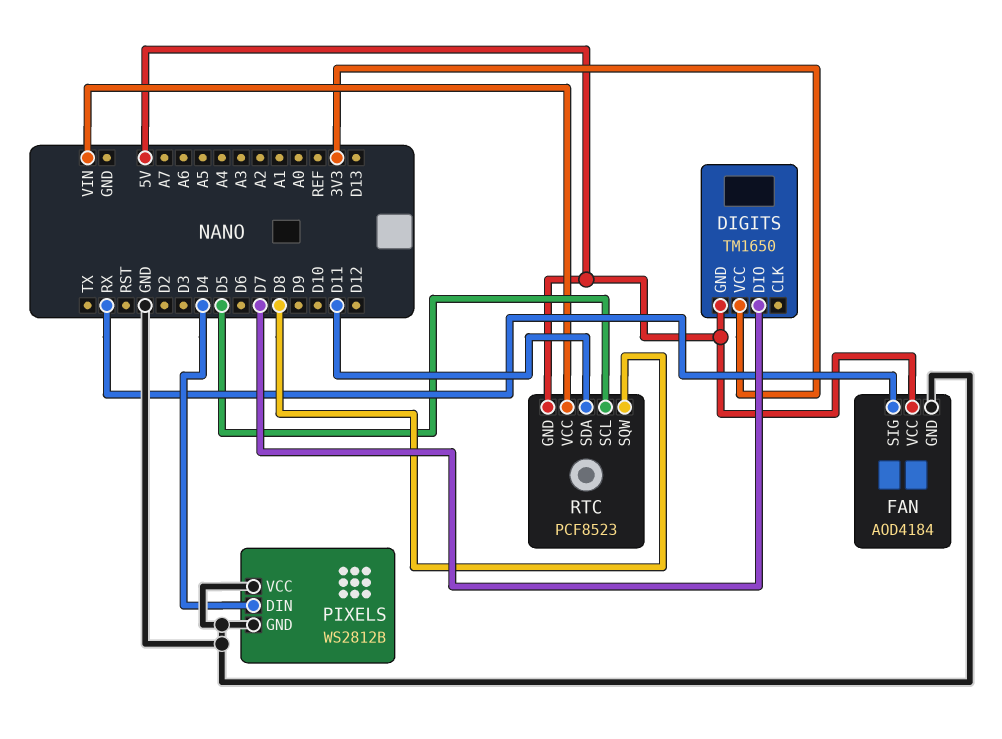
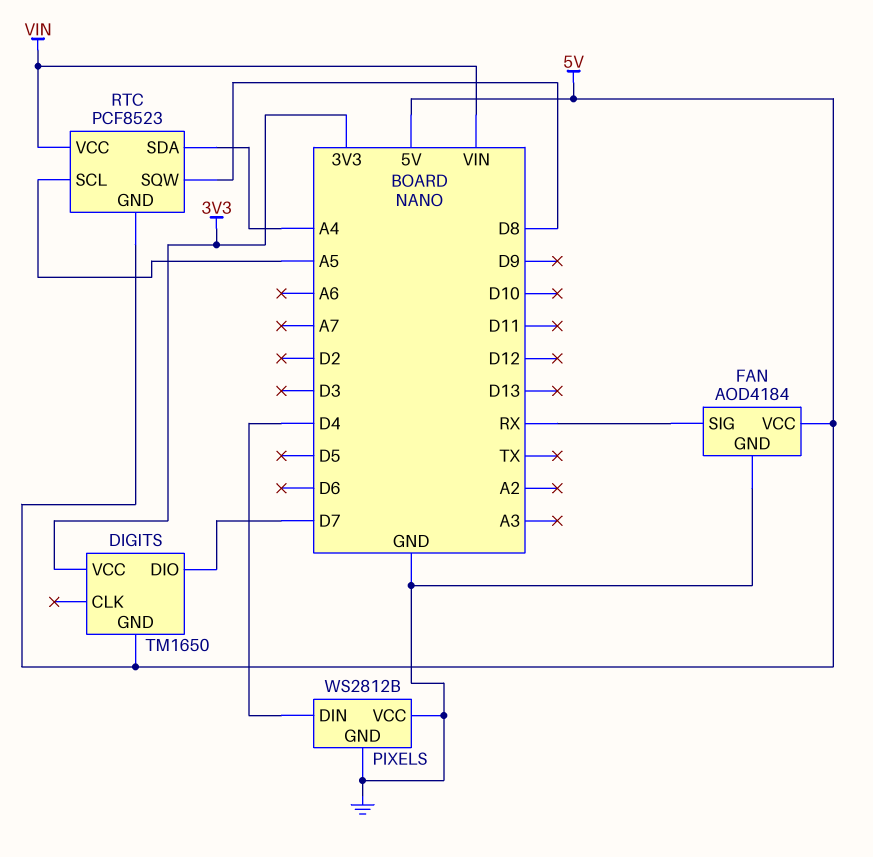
RTC pin SCL: D5 -> A5
RTC pin SDA: D11 -> A4

